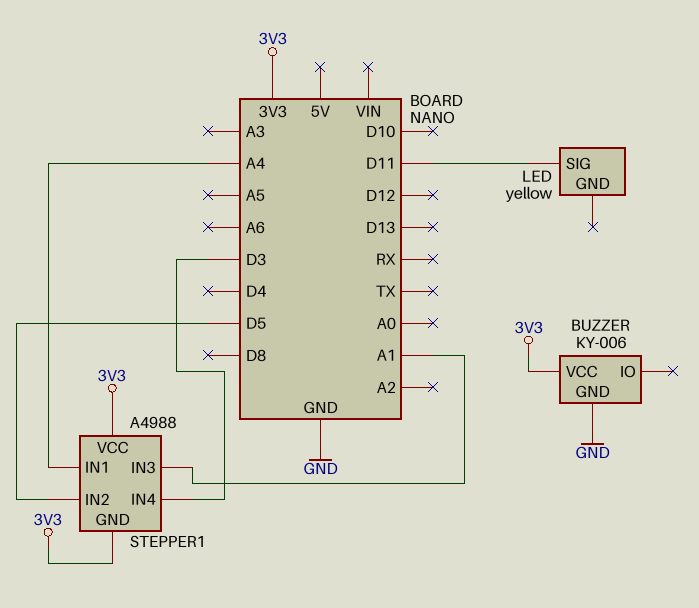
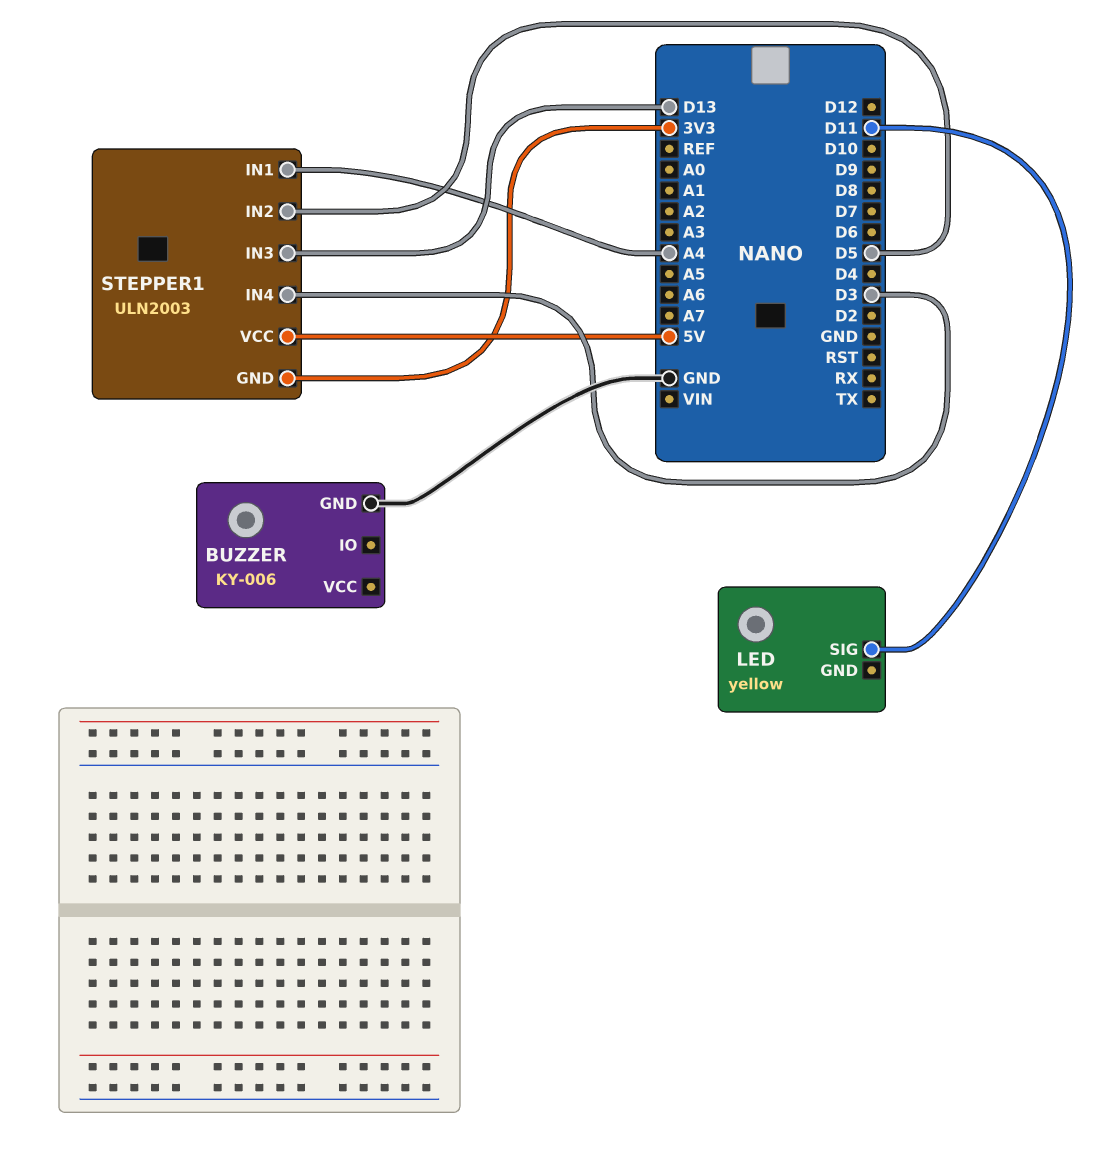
BUZZER pin VCC: 3V3 -> none
STEPPER1: A4988 -> ULN2003
STEPPER1 pin IN3: A1 -> D13
STEPPER1 pin VCC: 3V3 -> 5V

